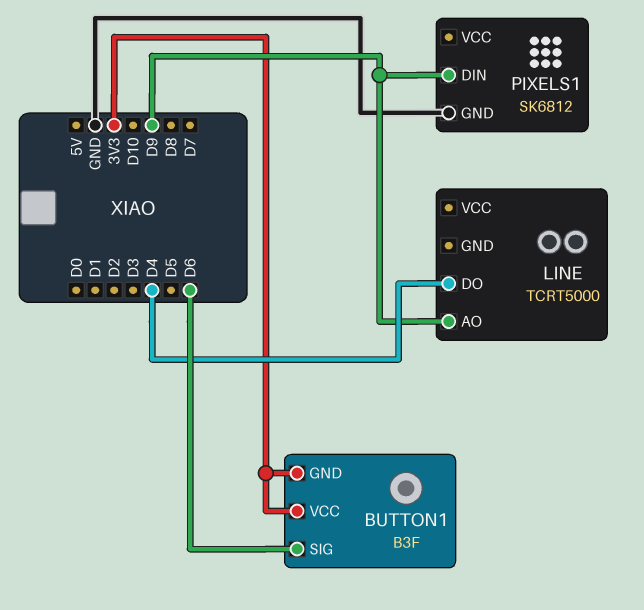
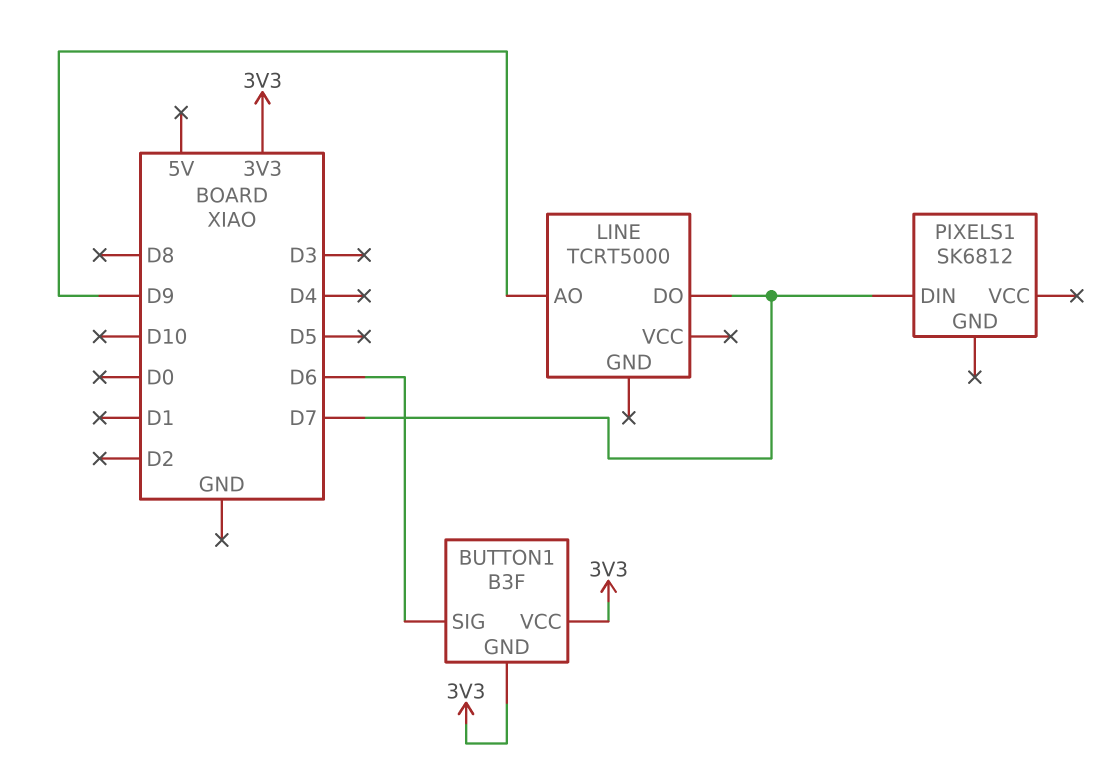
LINE pin DO: D4 -> D7
PIXELS1 pin DIN: D9 -> D7
PIXELS1 pin GND: GND -> none

